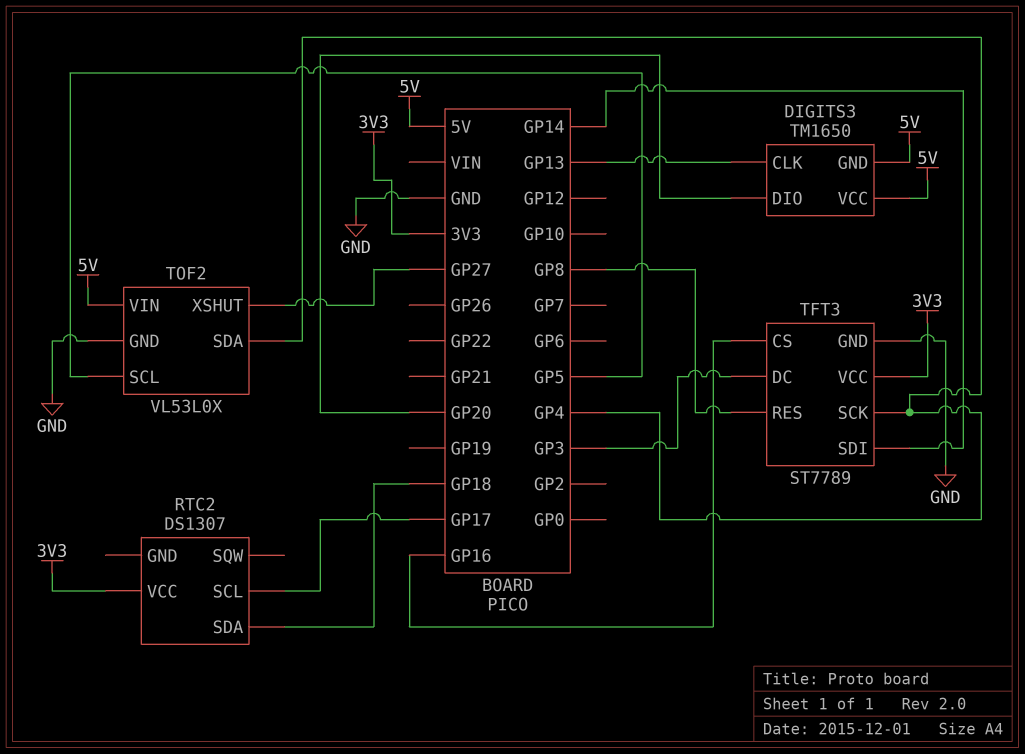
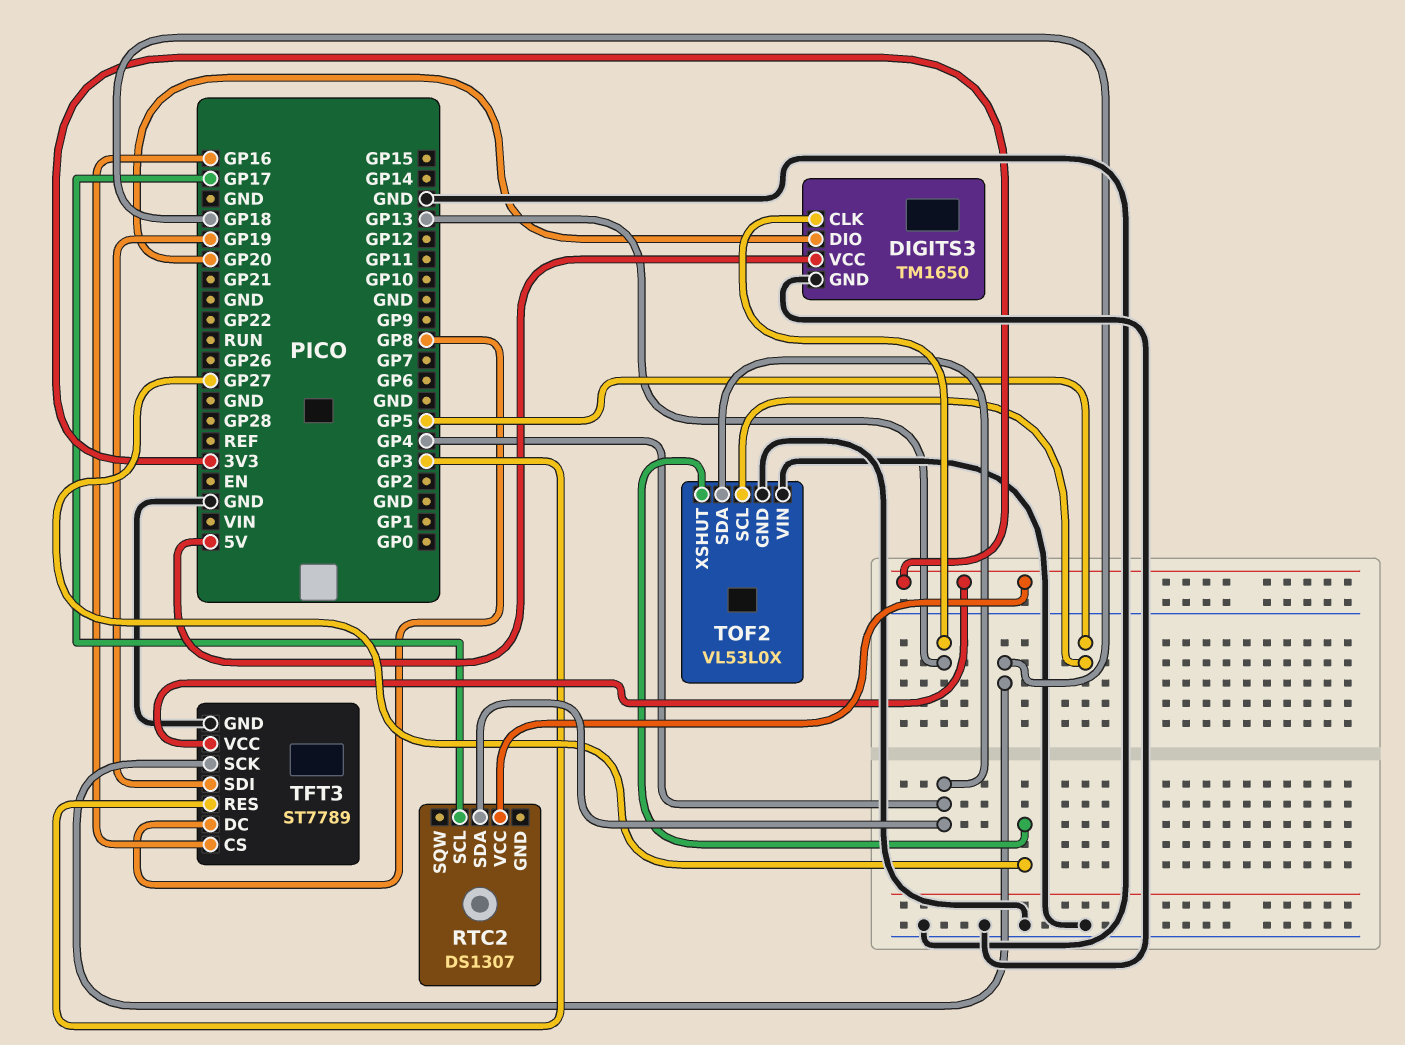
DIGITS3 pin GND: 5V -> GND
RTC2 pin SDA: GP18 -> GP4
TFT3 pin DC: GP3 -> GP8
TFT3 pin RES: GP8 -> GP3
TFT3 pin SCK: GP4 -> GP18
TFT3 pin SDI: GP14 -> GP19
TOF2 pin VIN: 5V -> GND

